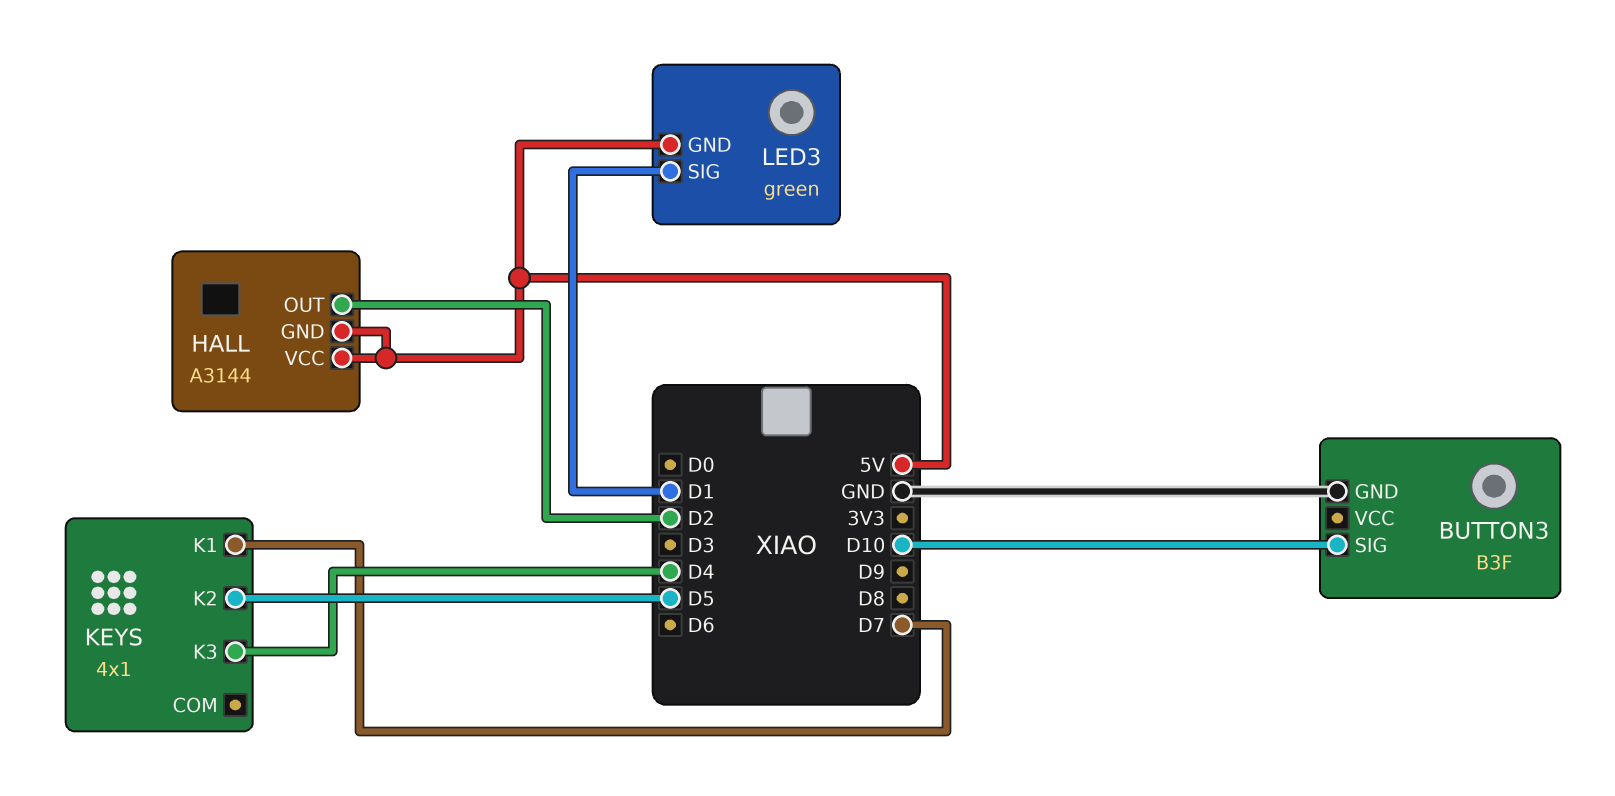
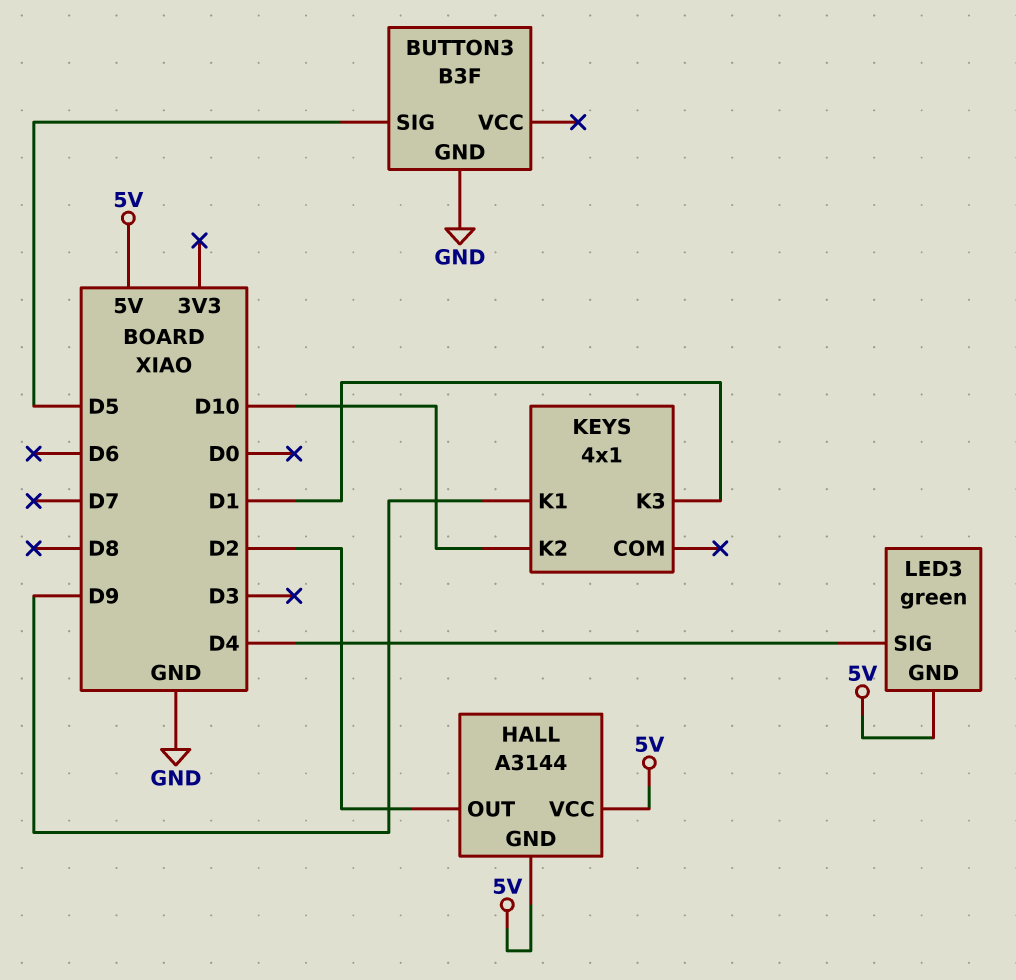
BUTTON3 pin SIG: D10 -> D5
KEYS pin K1: D7 -> D9
KEYS pin K2: D5 -> D10
KEYS pin K3: D4 -> D1
LED3 pin SIG: D1 -> D4

